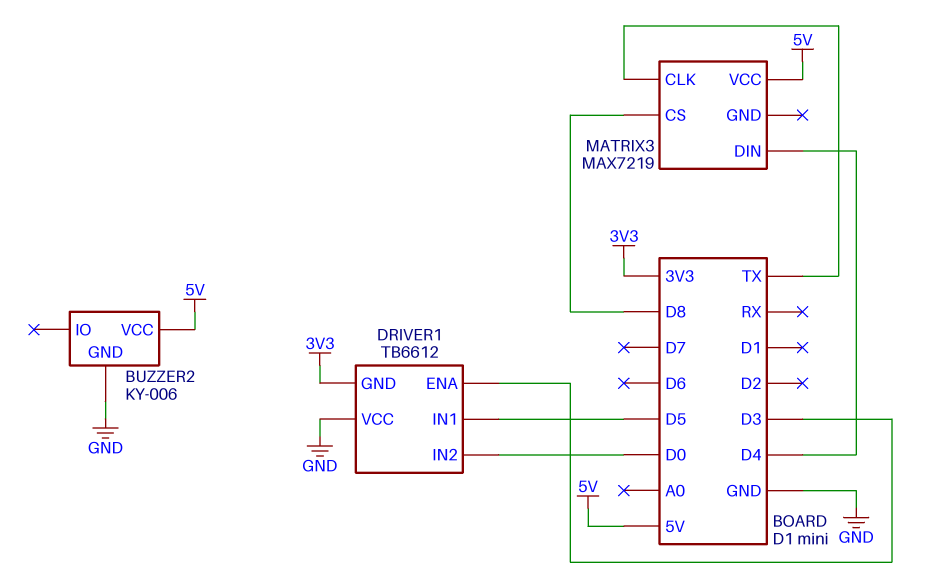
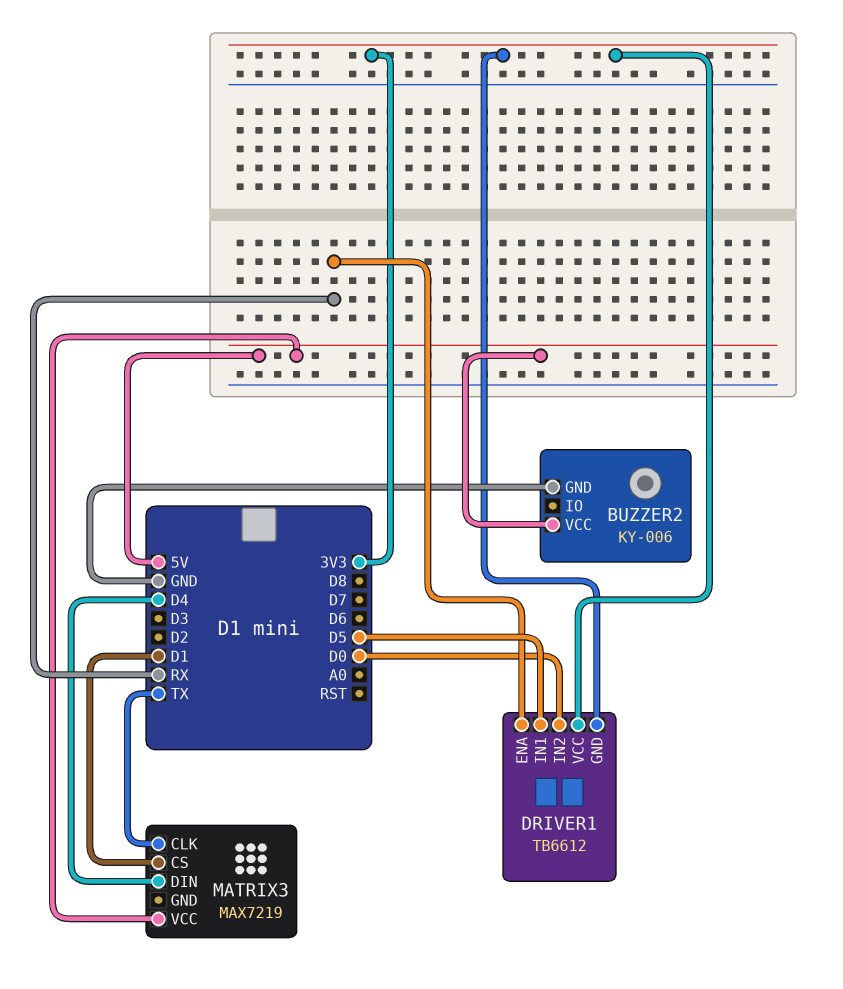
DRIVER1 pin ENA: D3 -> RX
DRIVER1 pin VCC: GND -> 3V3
MATRIX3 pin CS: D8 -> D1

